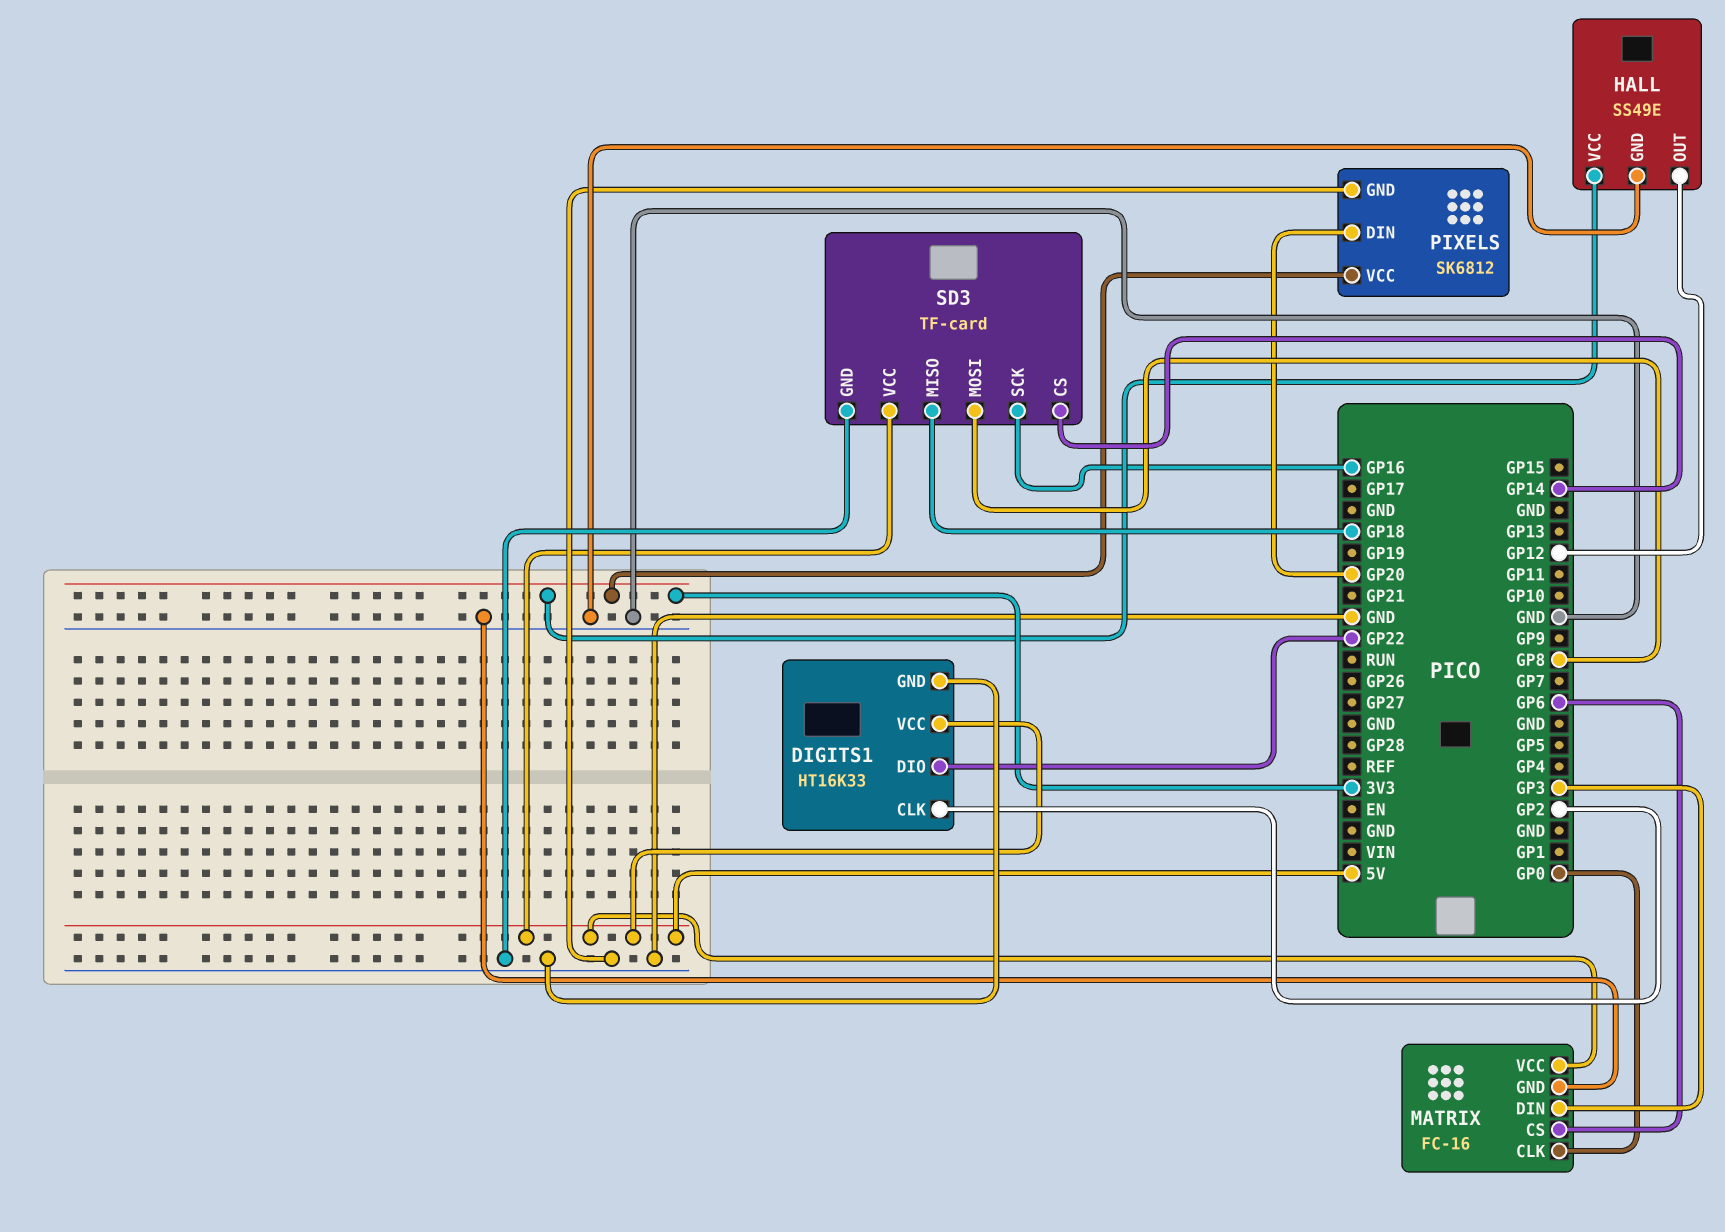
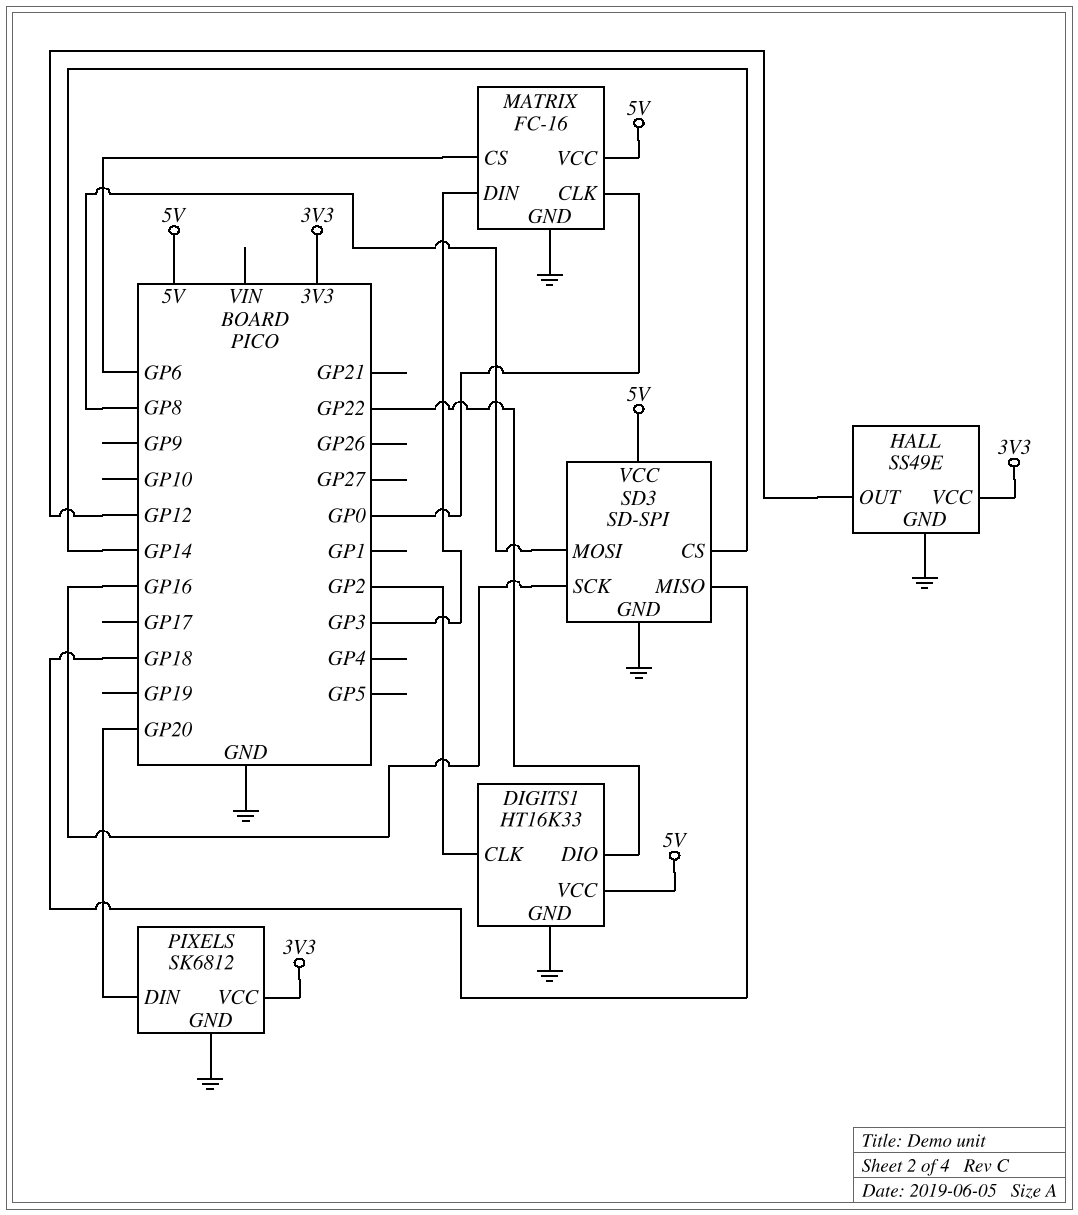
SD3: TF-card -> SD-SPI

